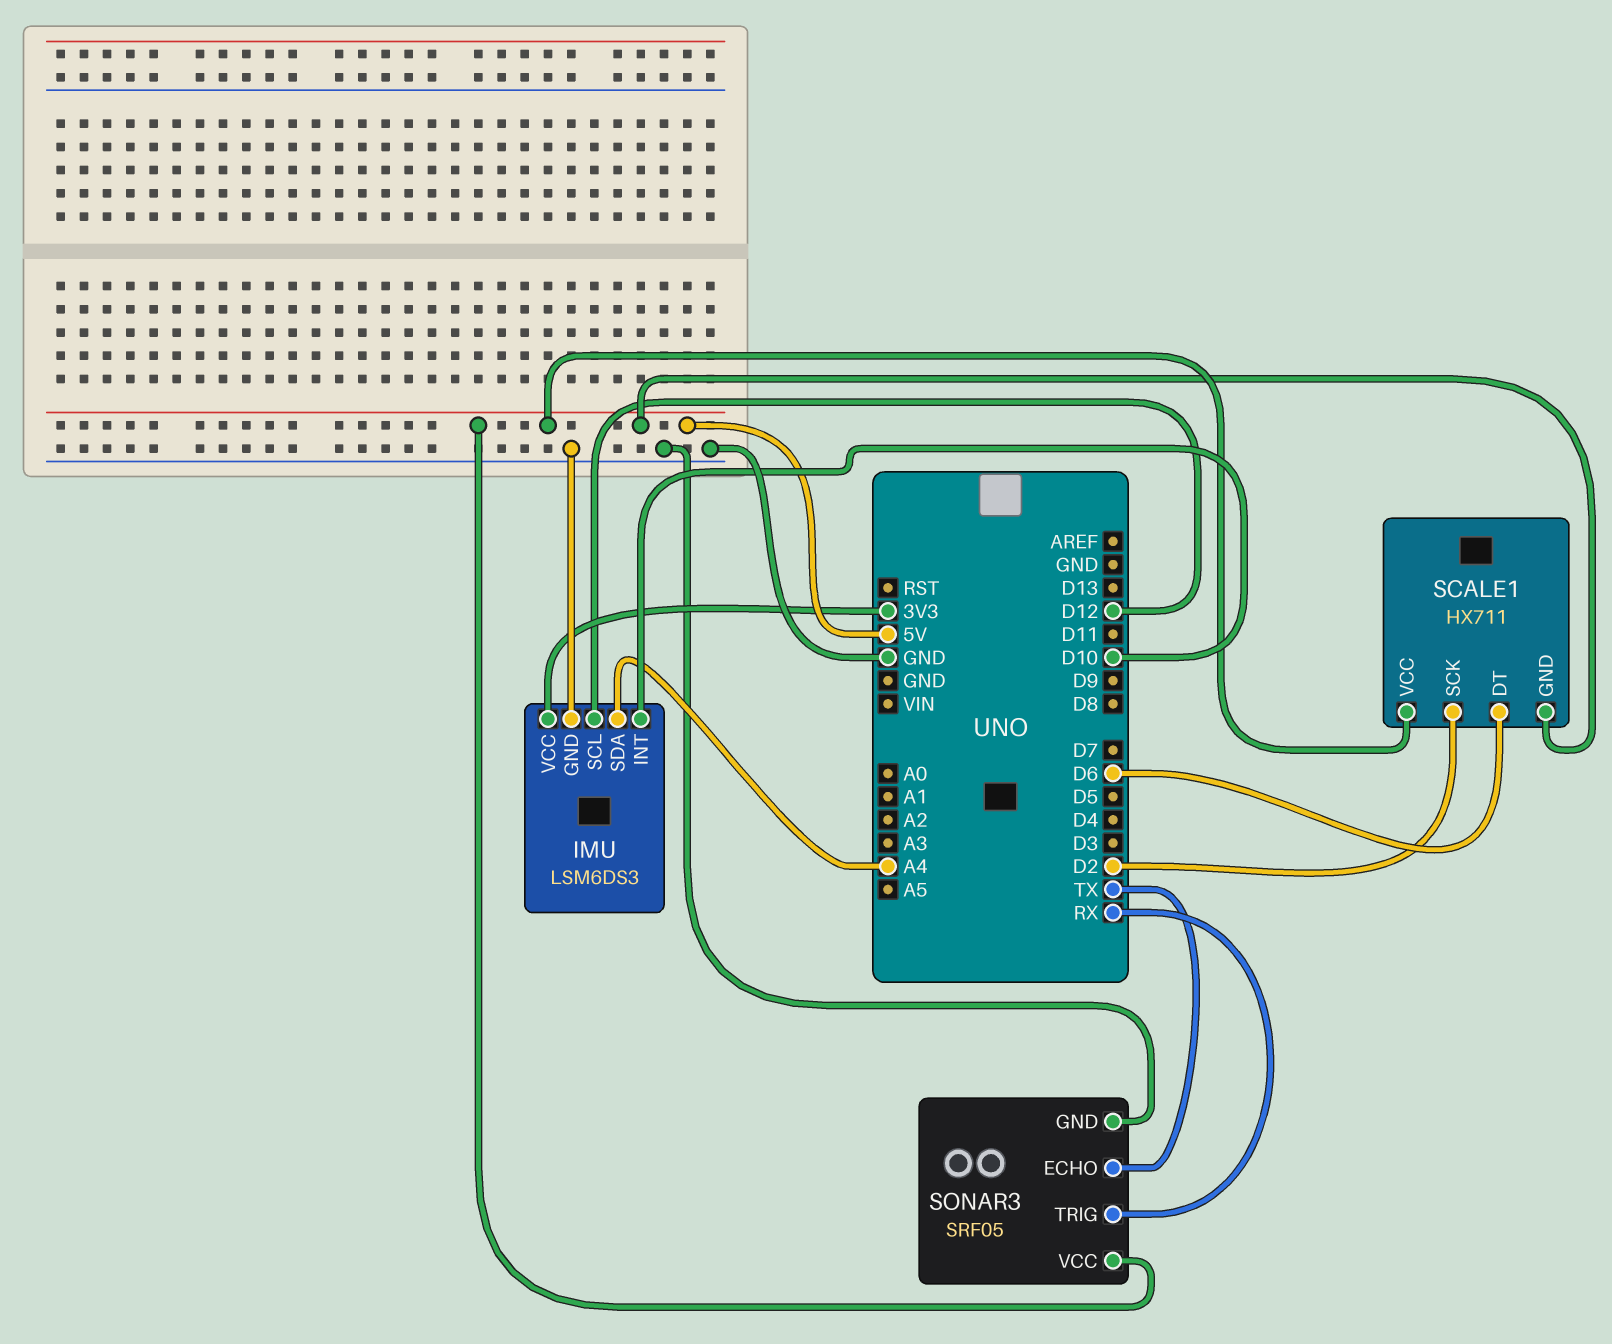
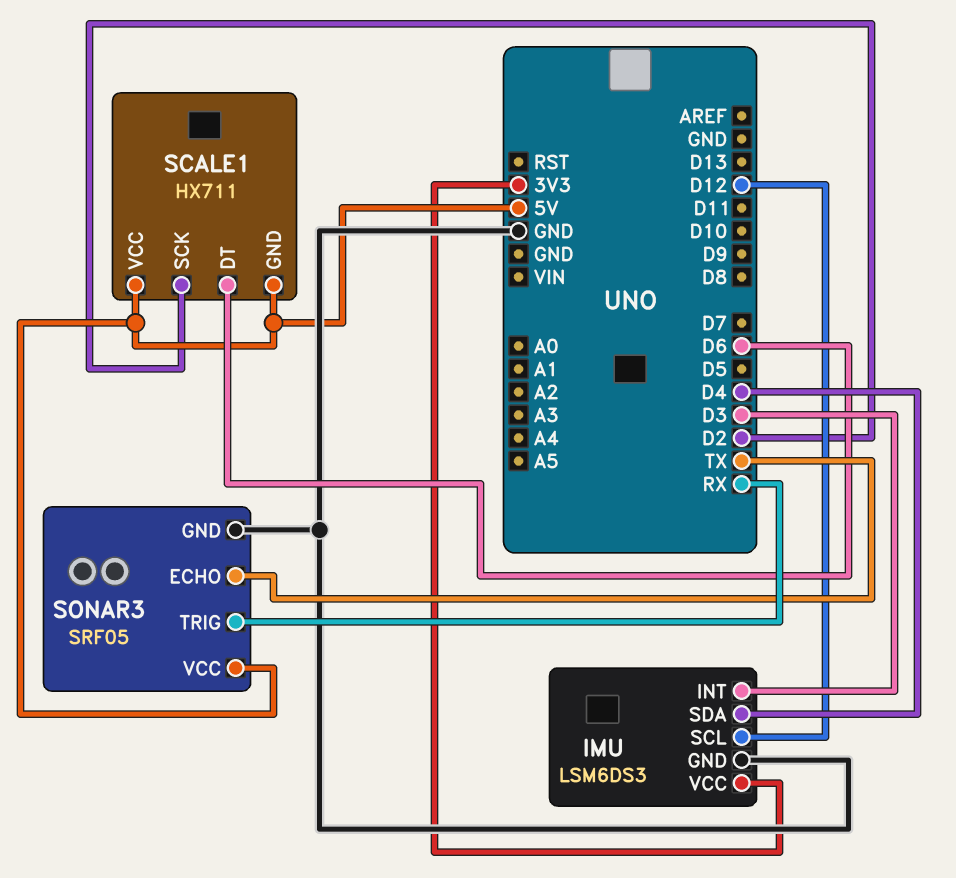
IMU pin INT: D10 -> D3
IMU pin SDA: A4 -> D4

